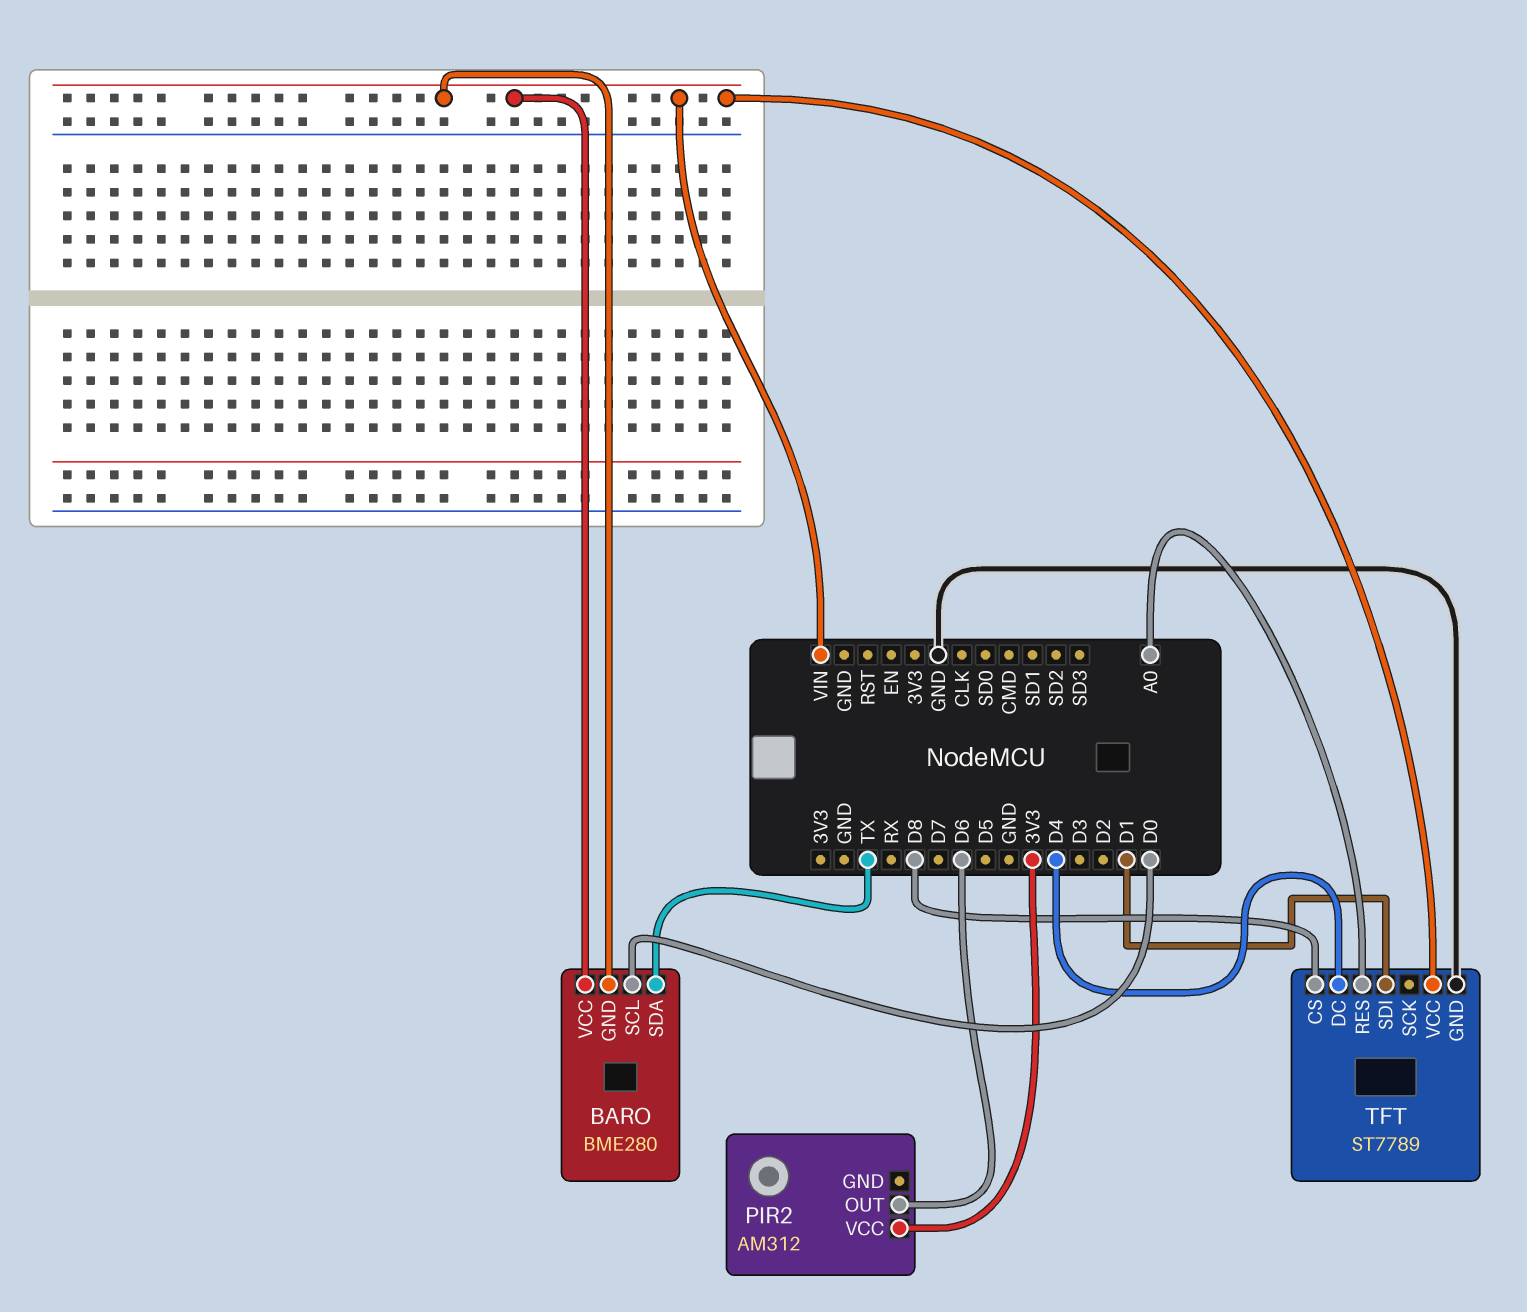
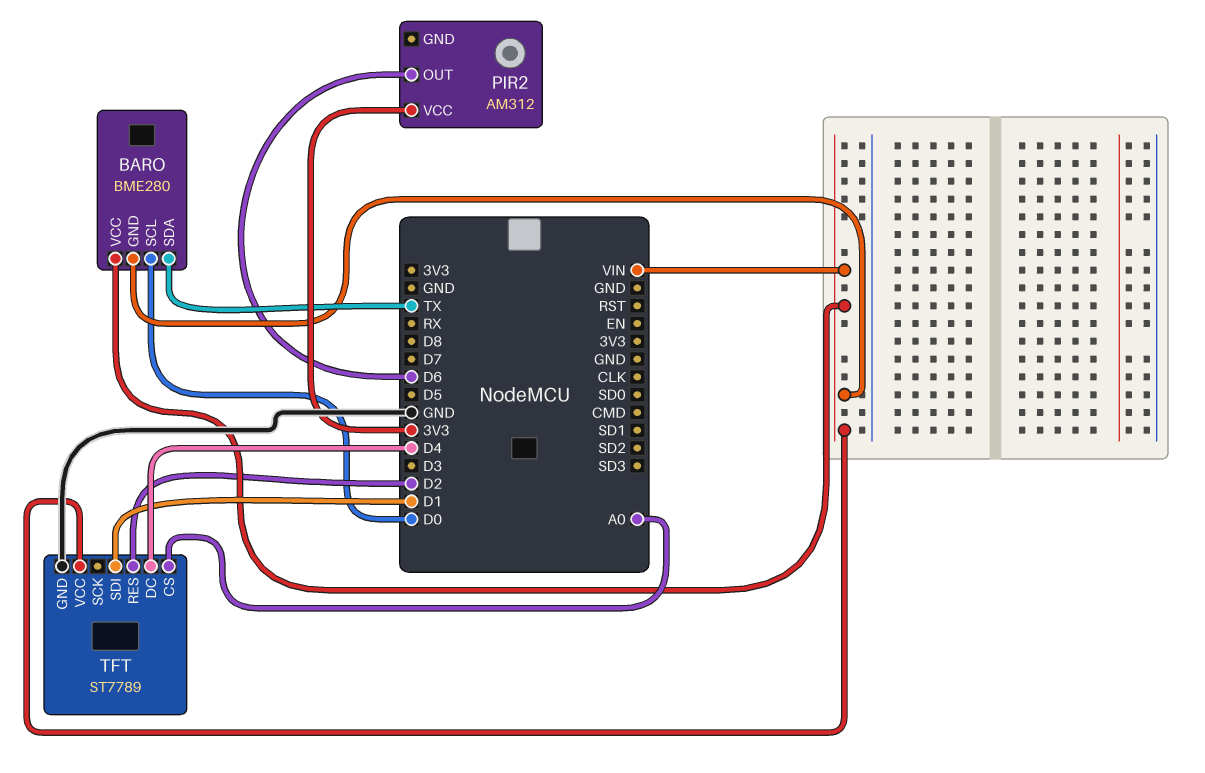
TFT pin CS: D8 -> A0
TFT pin RES: A0 -> D2

